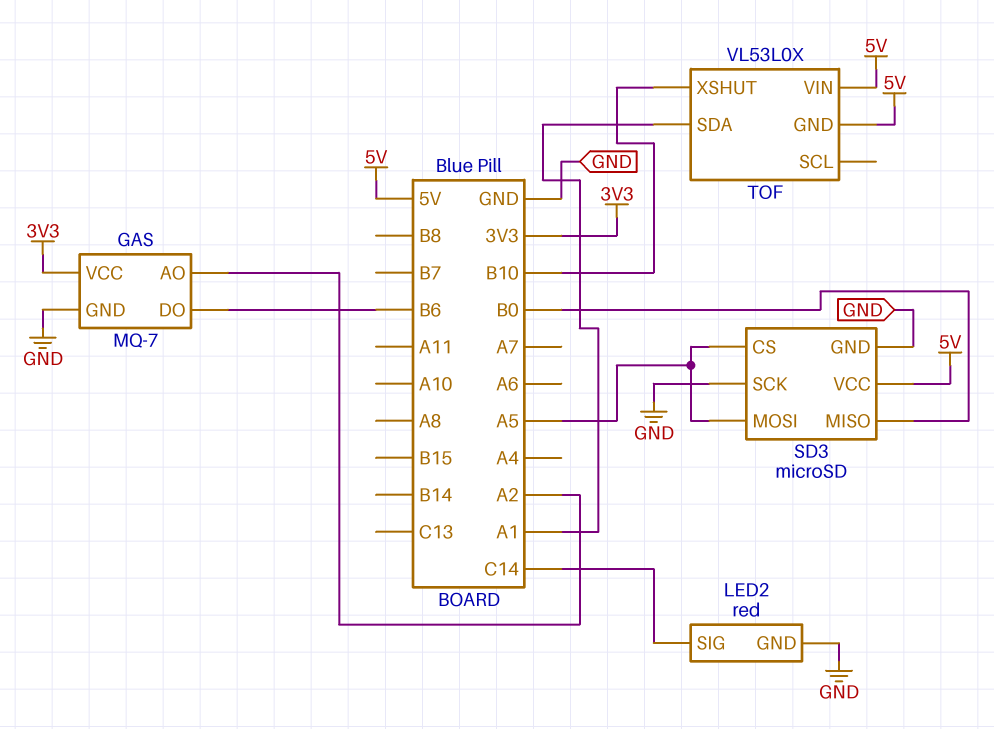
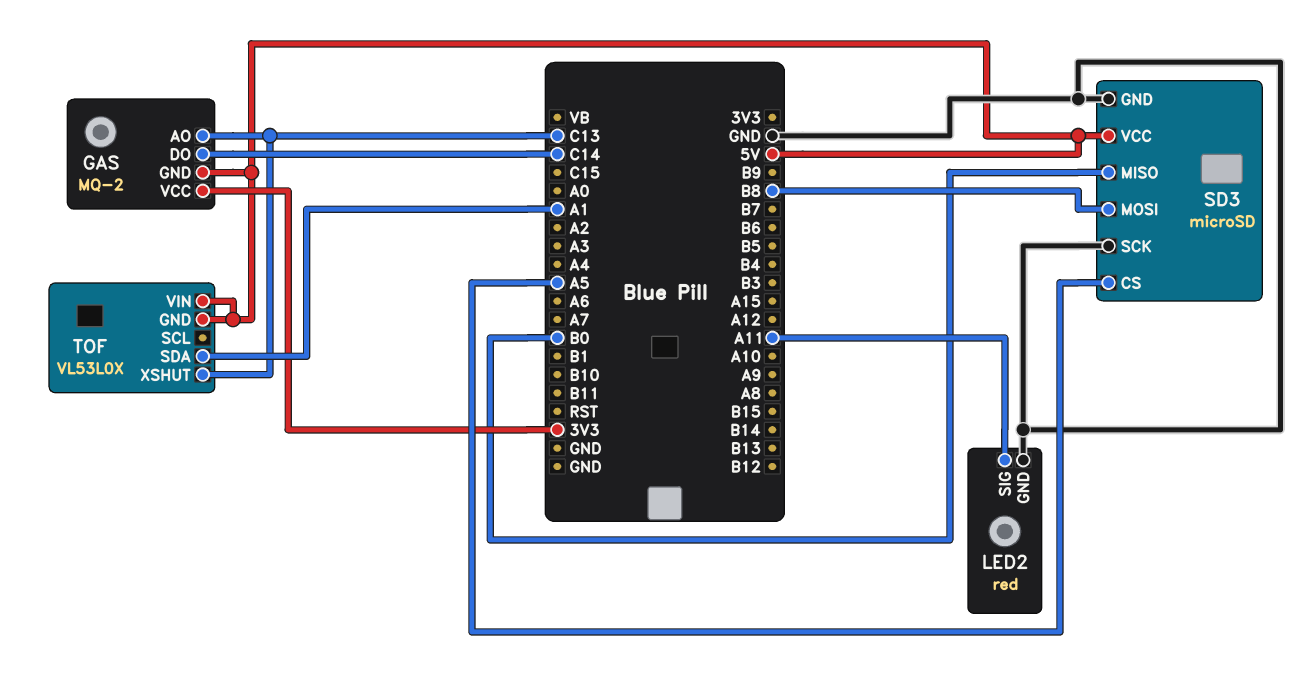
GAS: MQ-7 -> MQ-2
GAS pin AO: A2 -> C13
GAS pin DO: B6 -> C14
GAS pin GND: GND -> 5V
LED2 pin SIG: C14 -> A11
SD3 pin MOSI: A5 -> B8
TOF pin XSHUT: B10 -> C13

